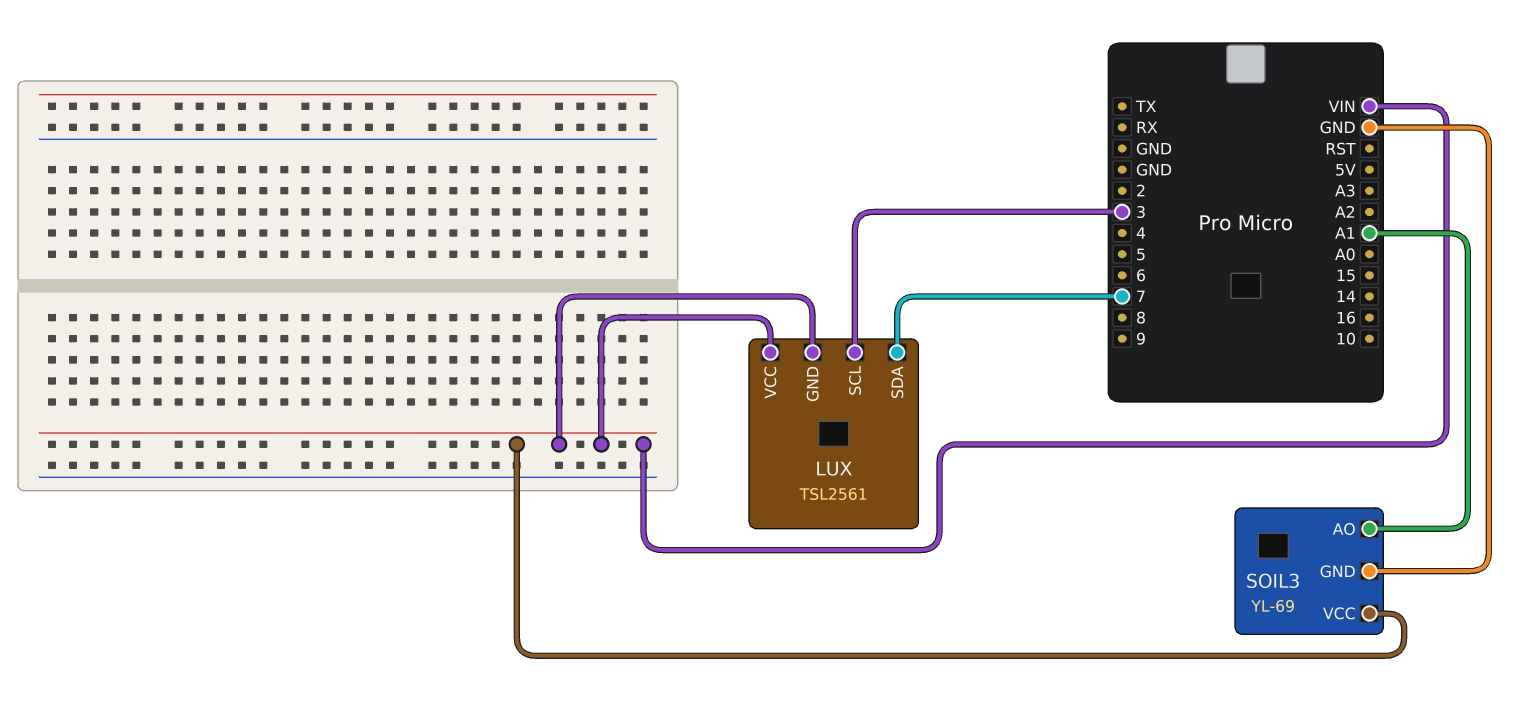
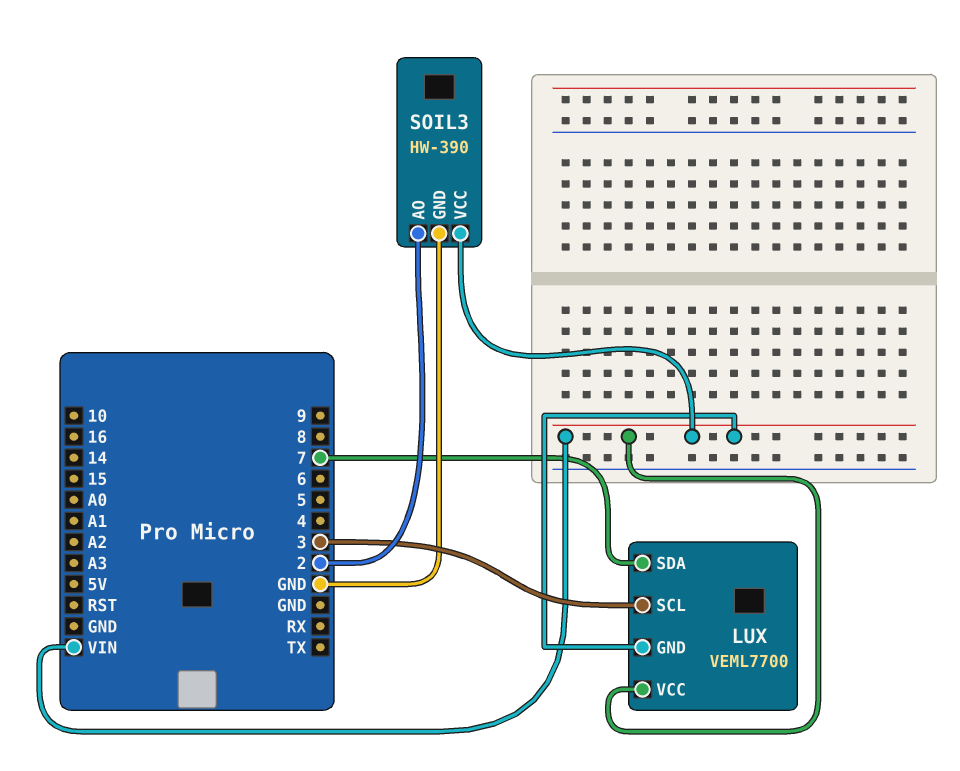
LUX: TSL2561 -> VEML7700
SOIL3: YL-69 -> HW-390
SOIL3 pin AO: A1 -> 2

